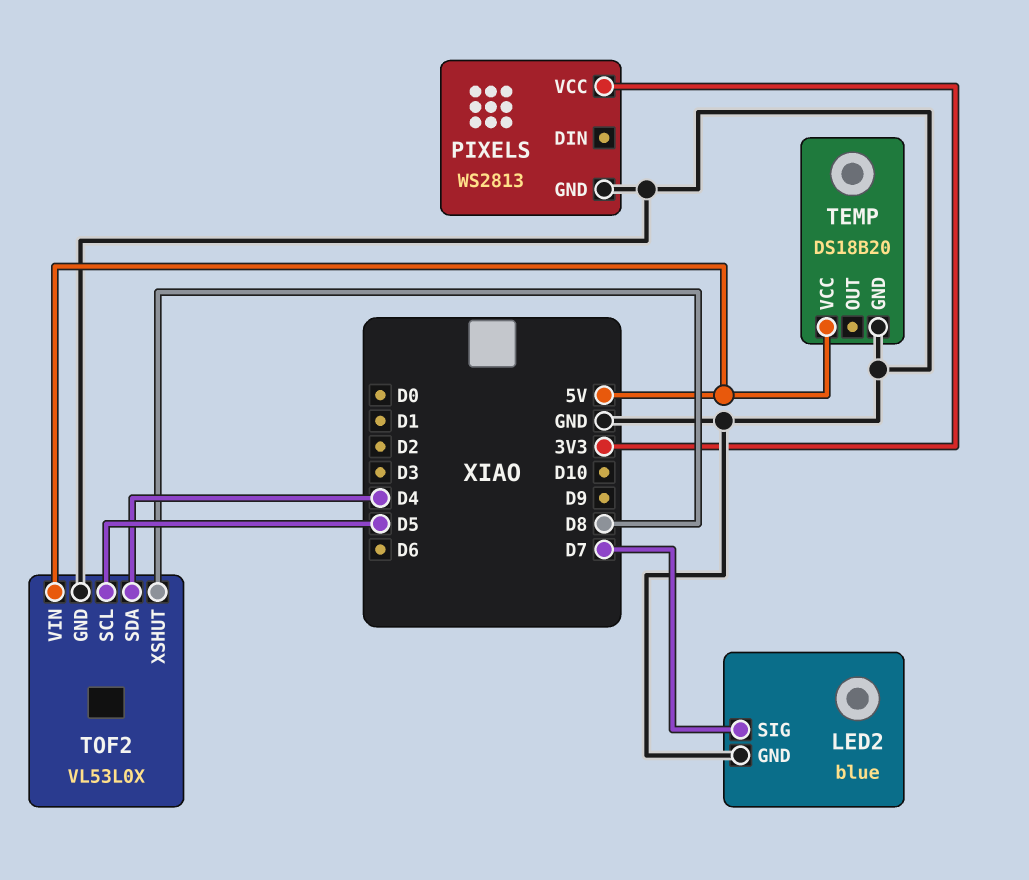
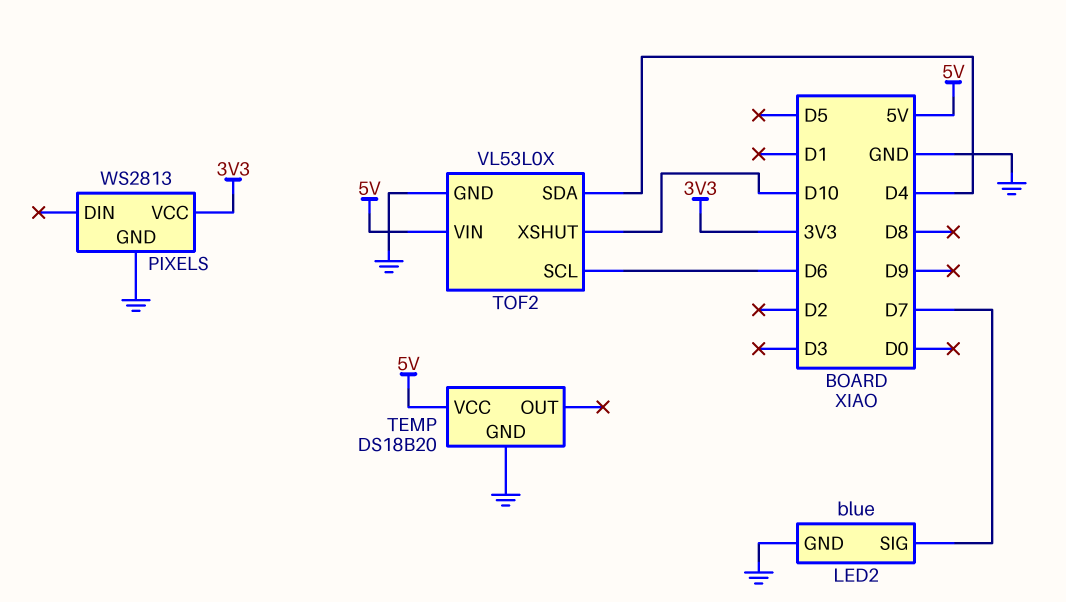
TOF2 pin SCL: D5 -> D6
TOF2 pin XSHUT: D8 -> D10

